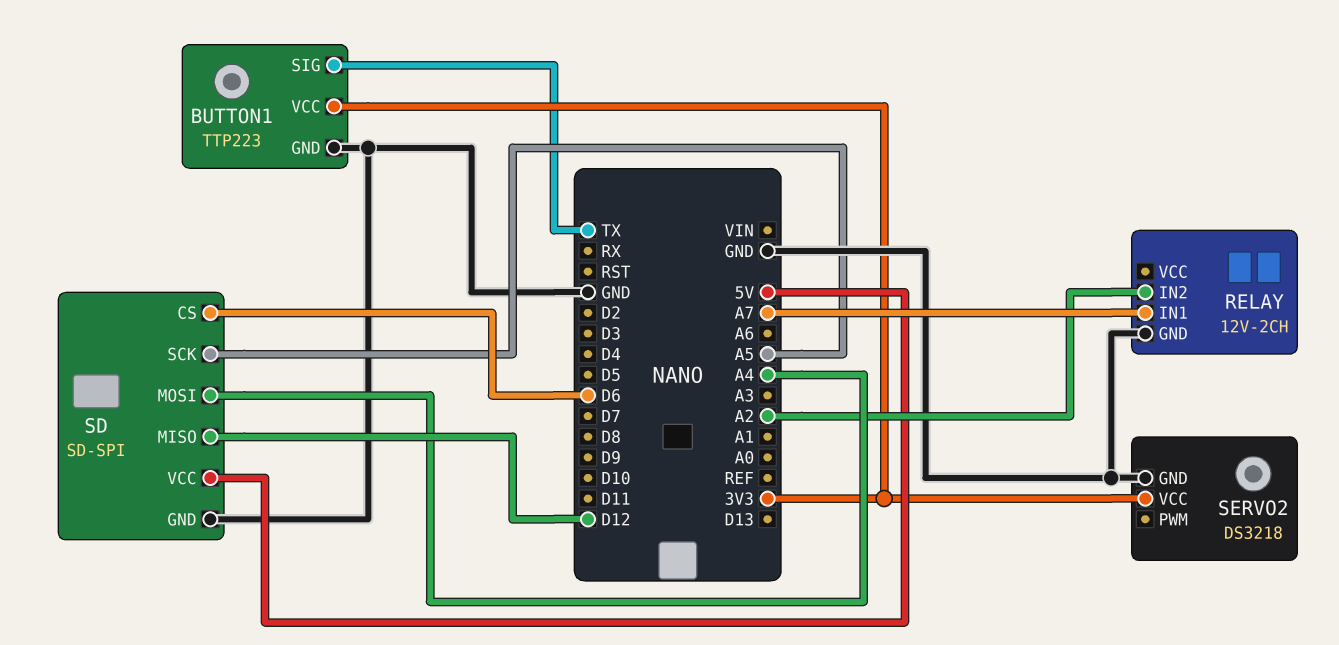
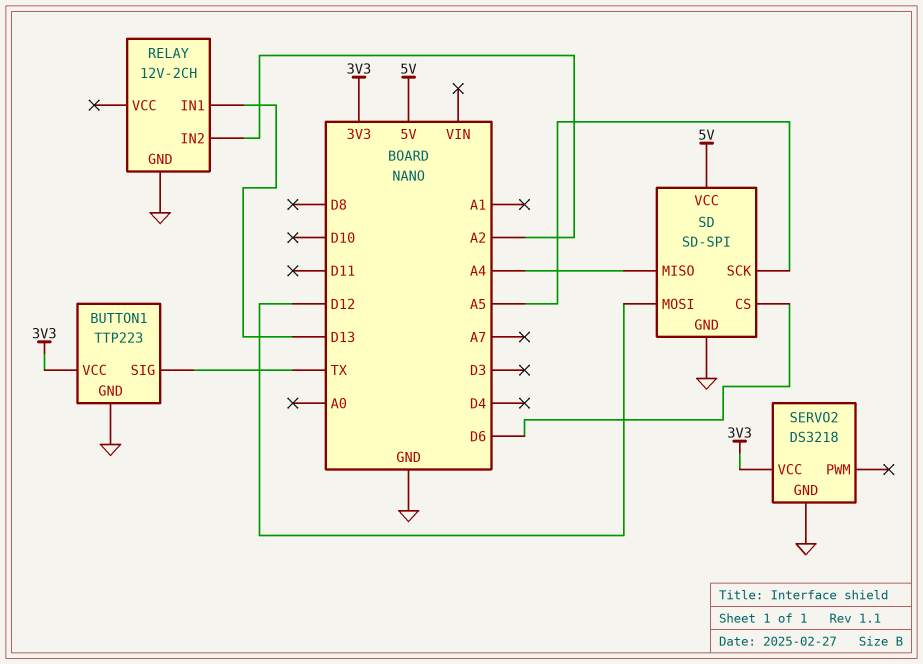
RELAY pin IN1: A7 -> D13
SD pin MISO: D12 -> A4
SD pin MOSI: A4 -> D12

